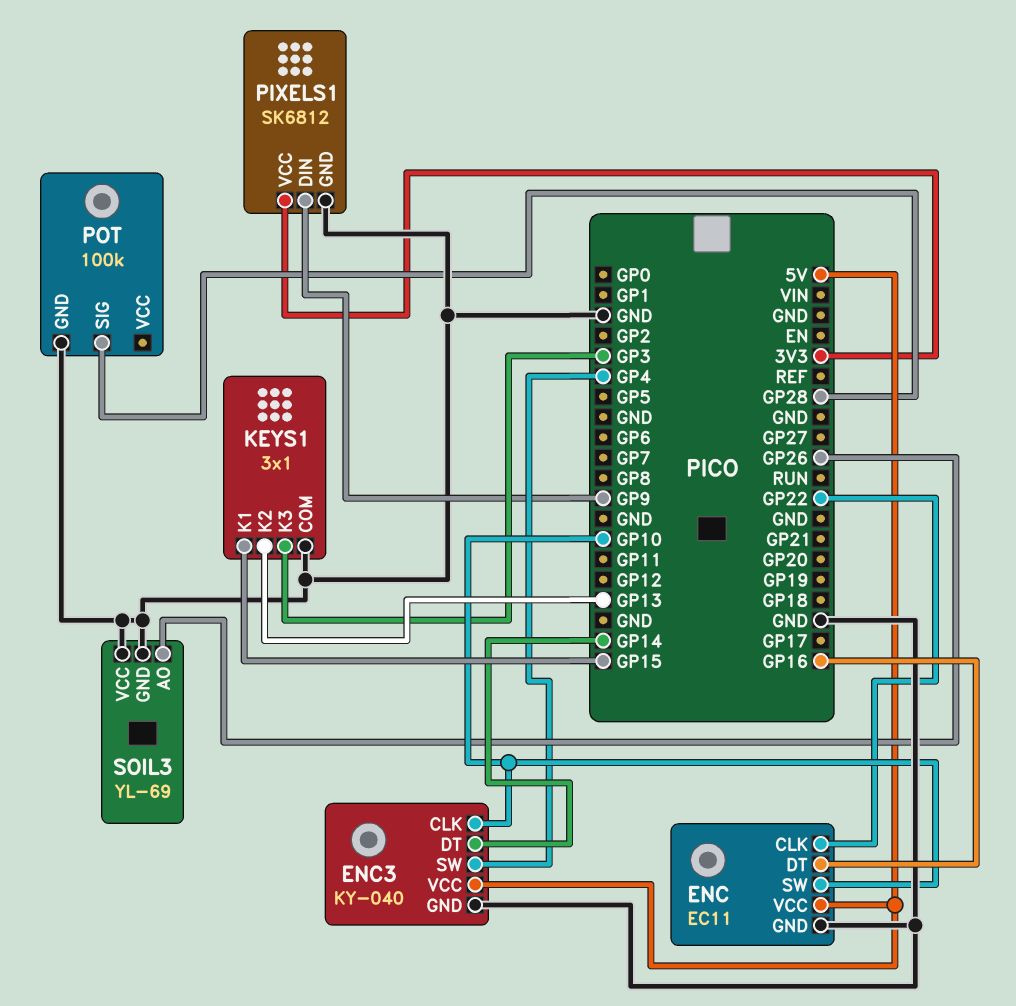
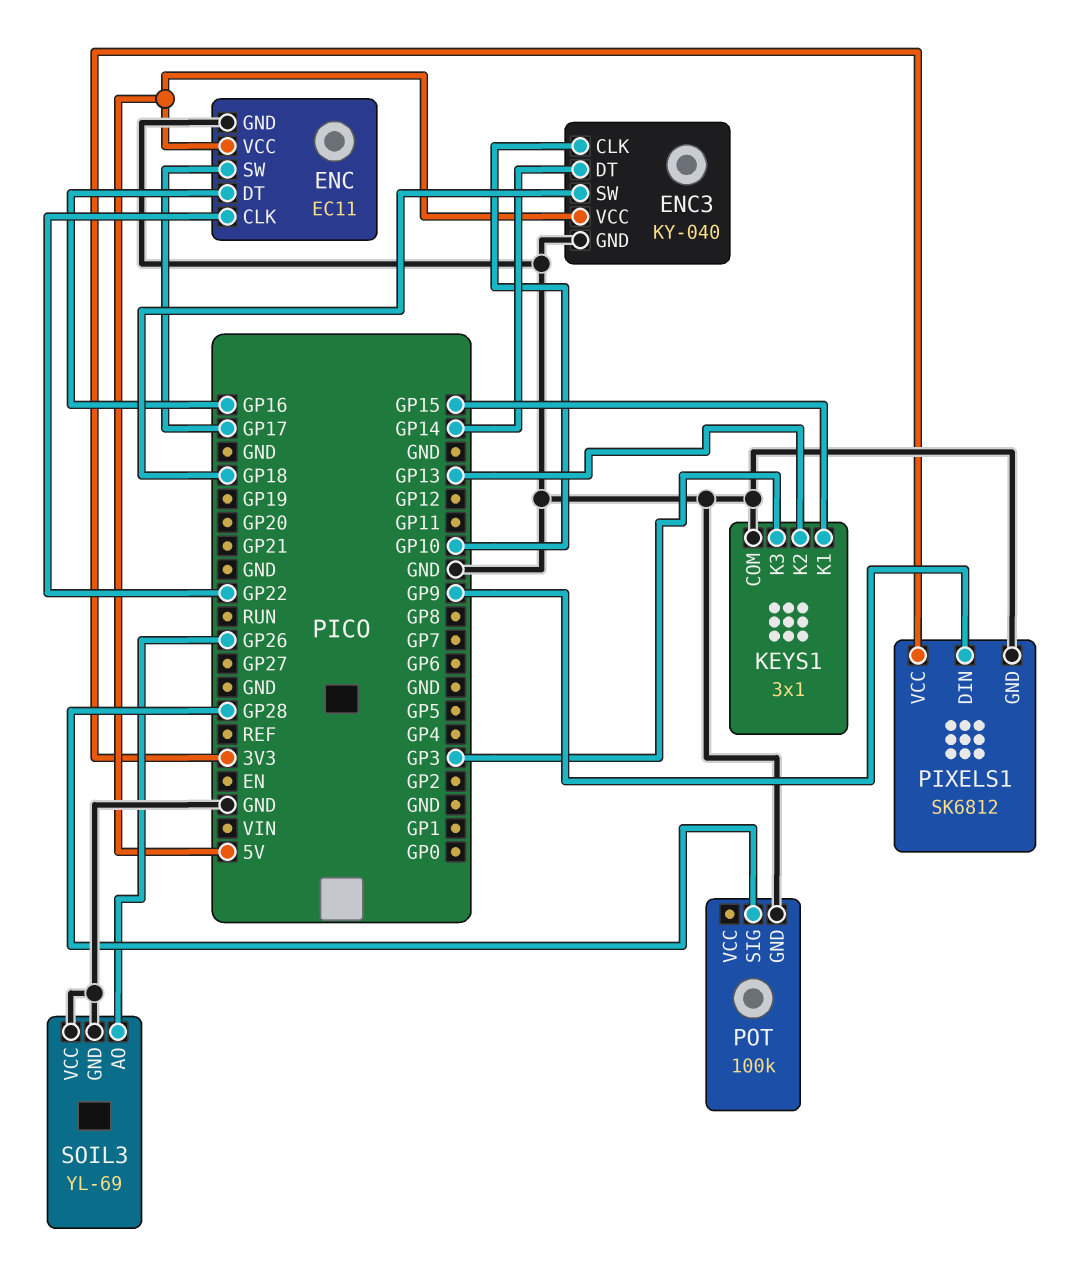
ENC pin SW: GP10 -> GP17
ENC3 pin SW: GP4 -> GP18

